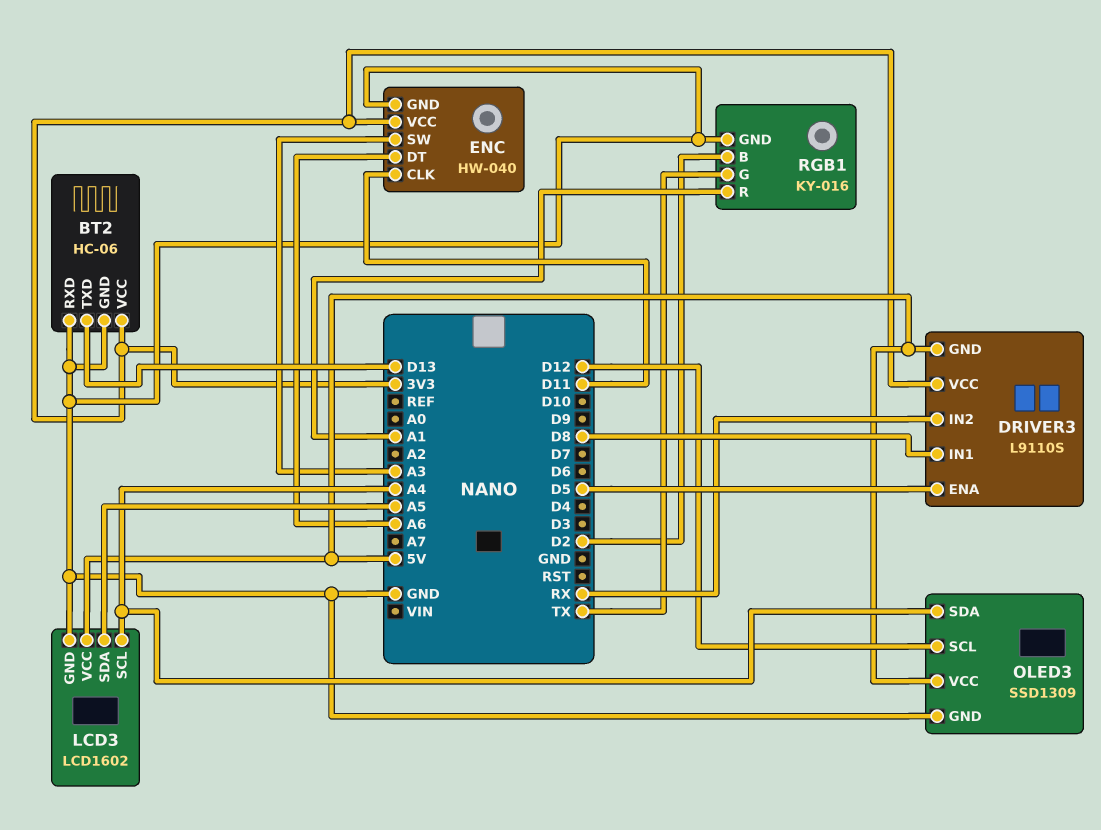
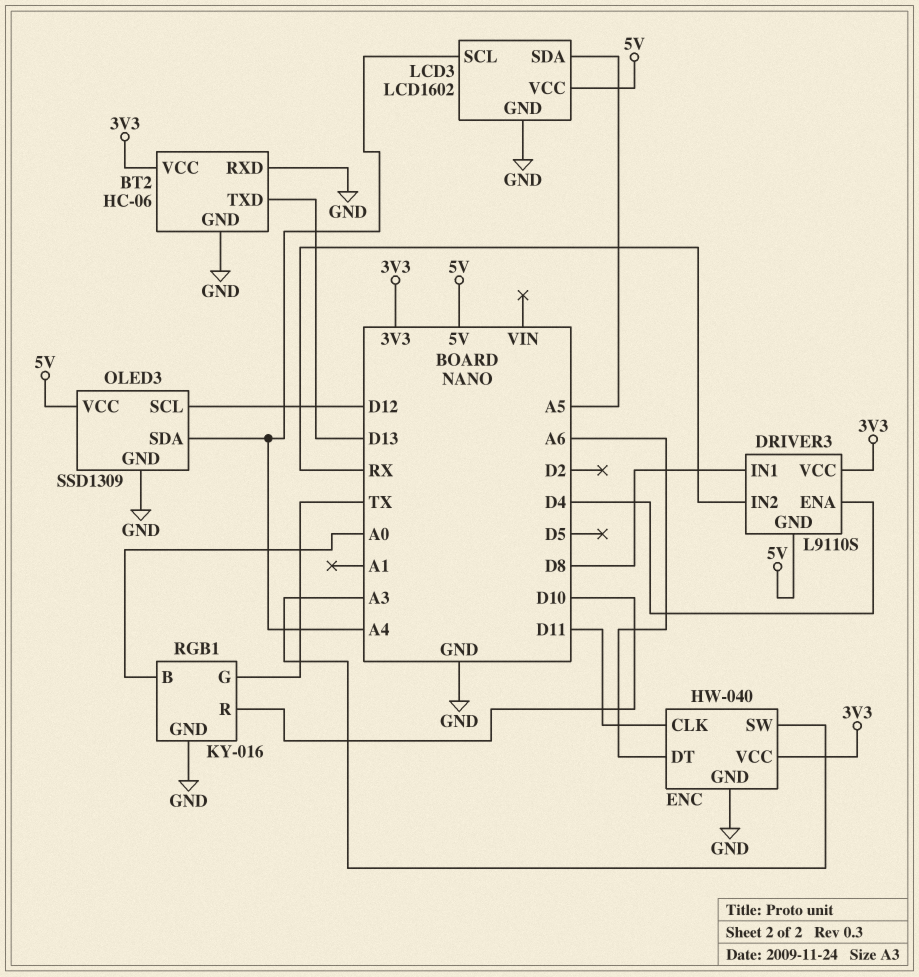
DRIVER3 pin ENA: D5 -> D4
RGB1 pin B: D2 -> A0
RGB1 pin R: A1 -> D10

